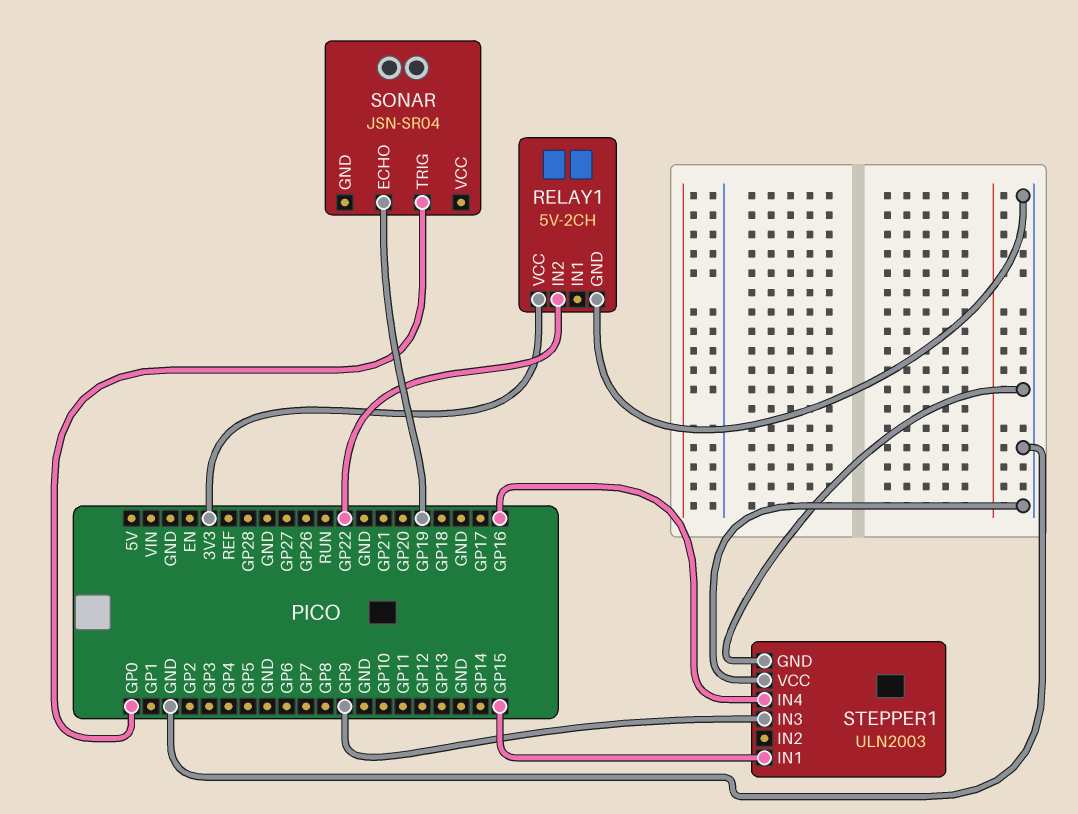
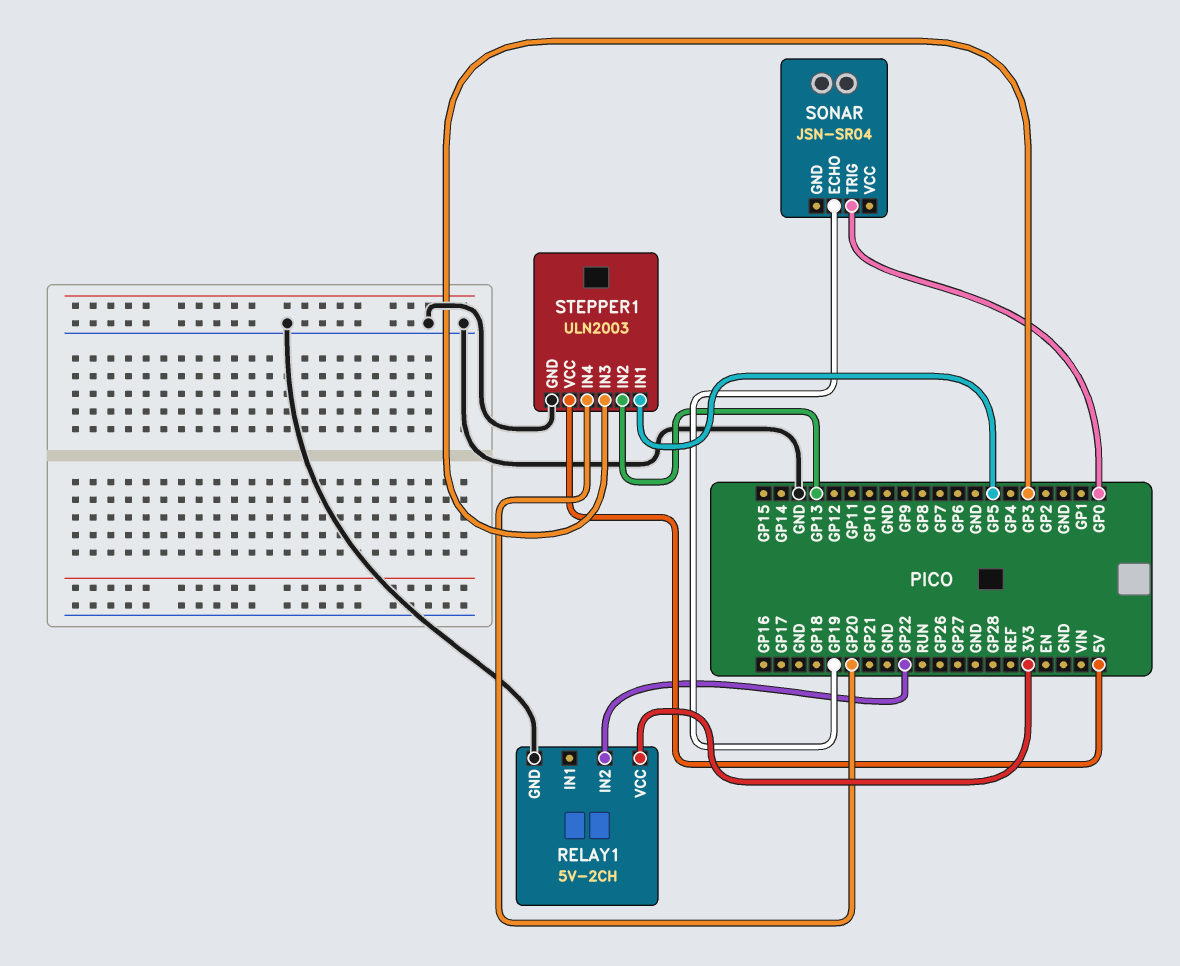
STEPPER1 pin IN1: GP15 -> GP5
STEPPER1 pin IN2: none -> GP13
STEPPER1 pin IN3: GP9 -> GP3
STEPPER1 pin IN4: GP16 -> GP20
STEPPER1 pin VCC: GND -> 5V

